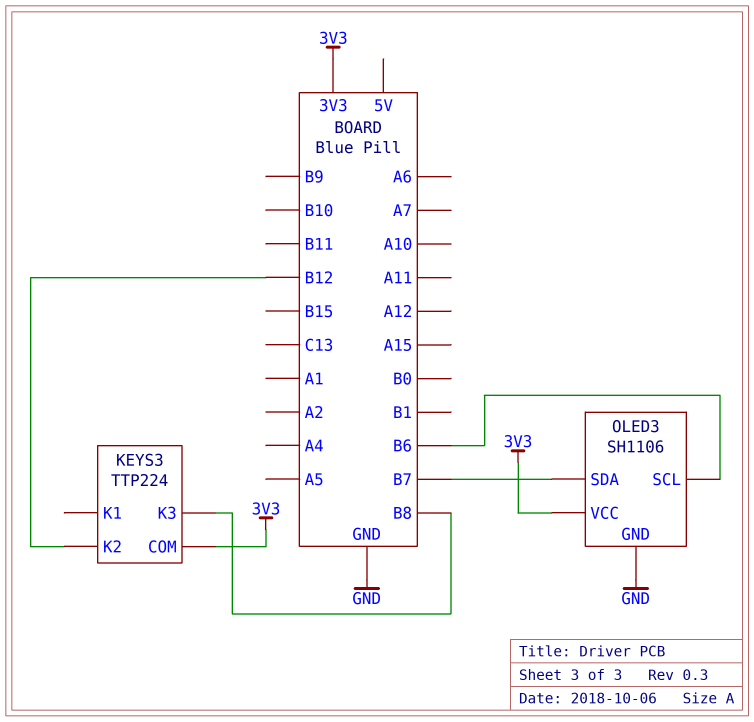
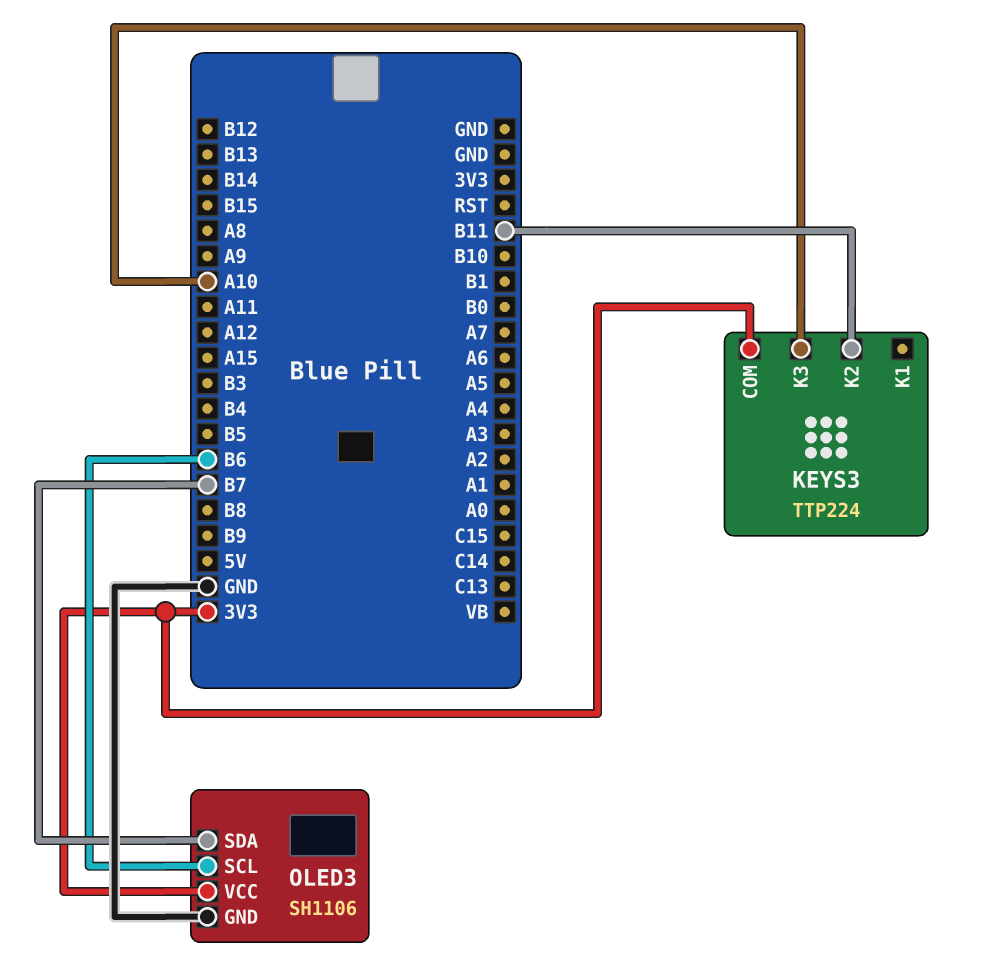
KEYS3 pin K2: B12 -> B11
KEYS3 pin K3: B8 -> A10

